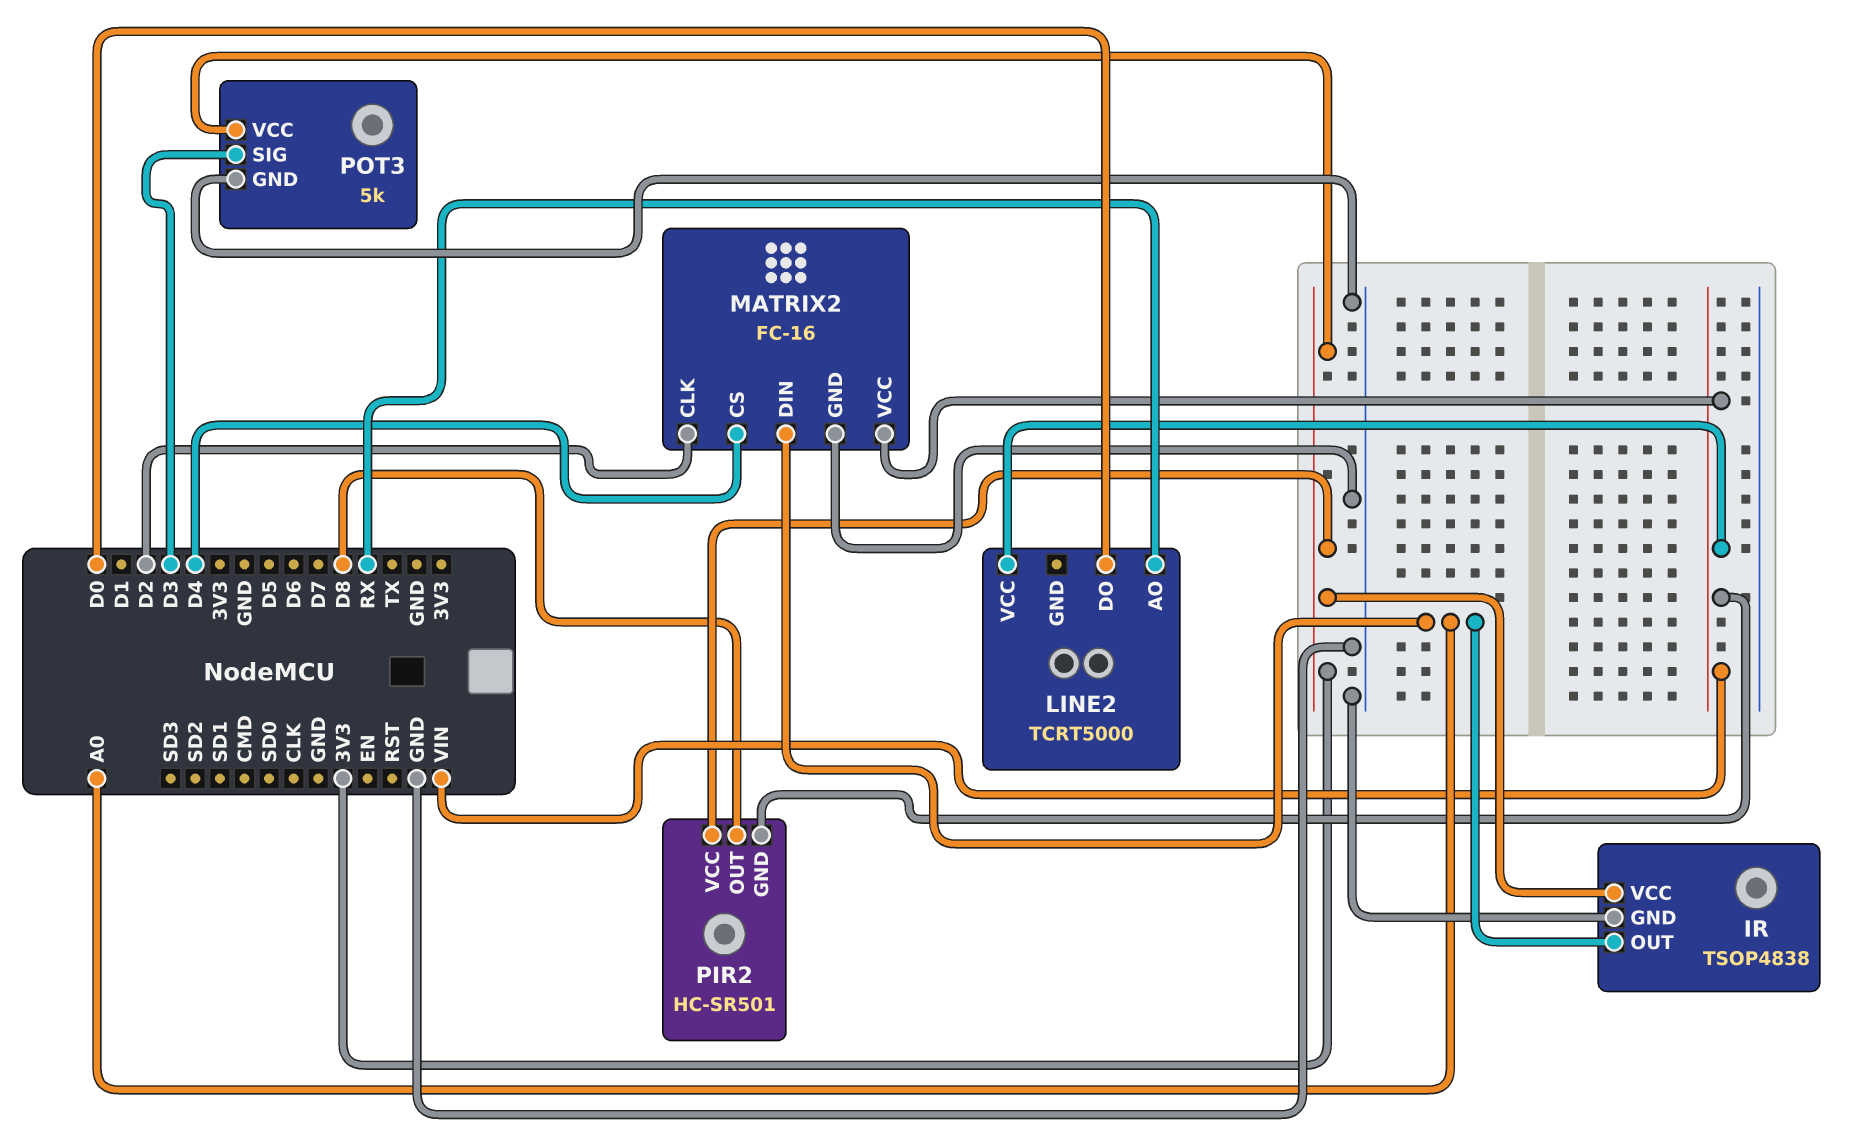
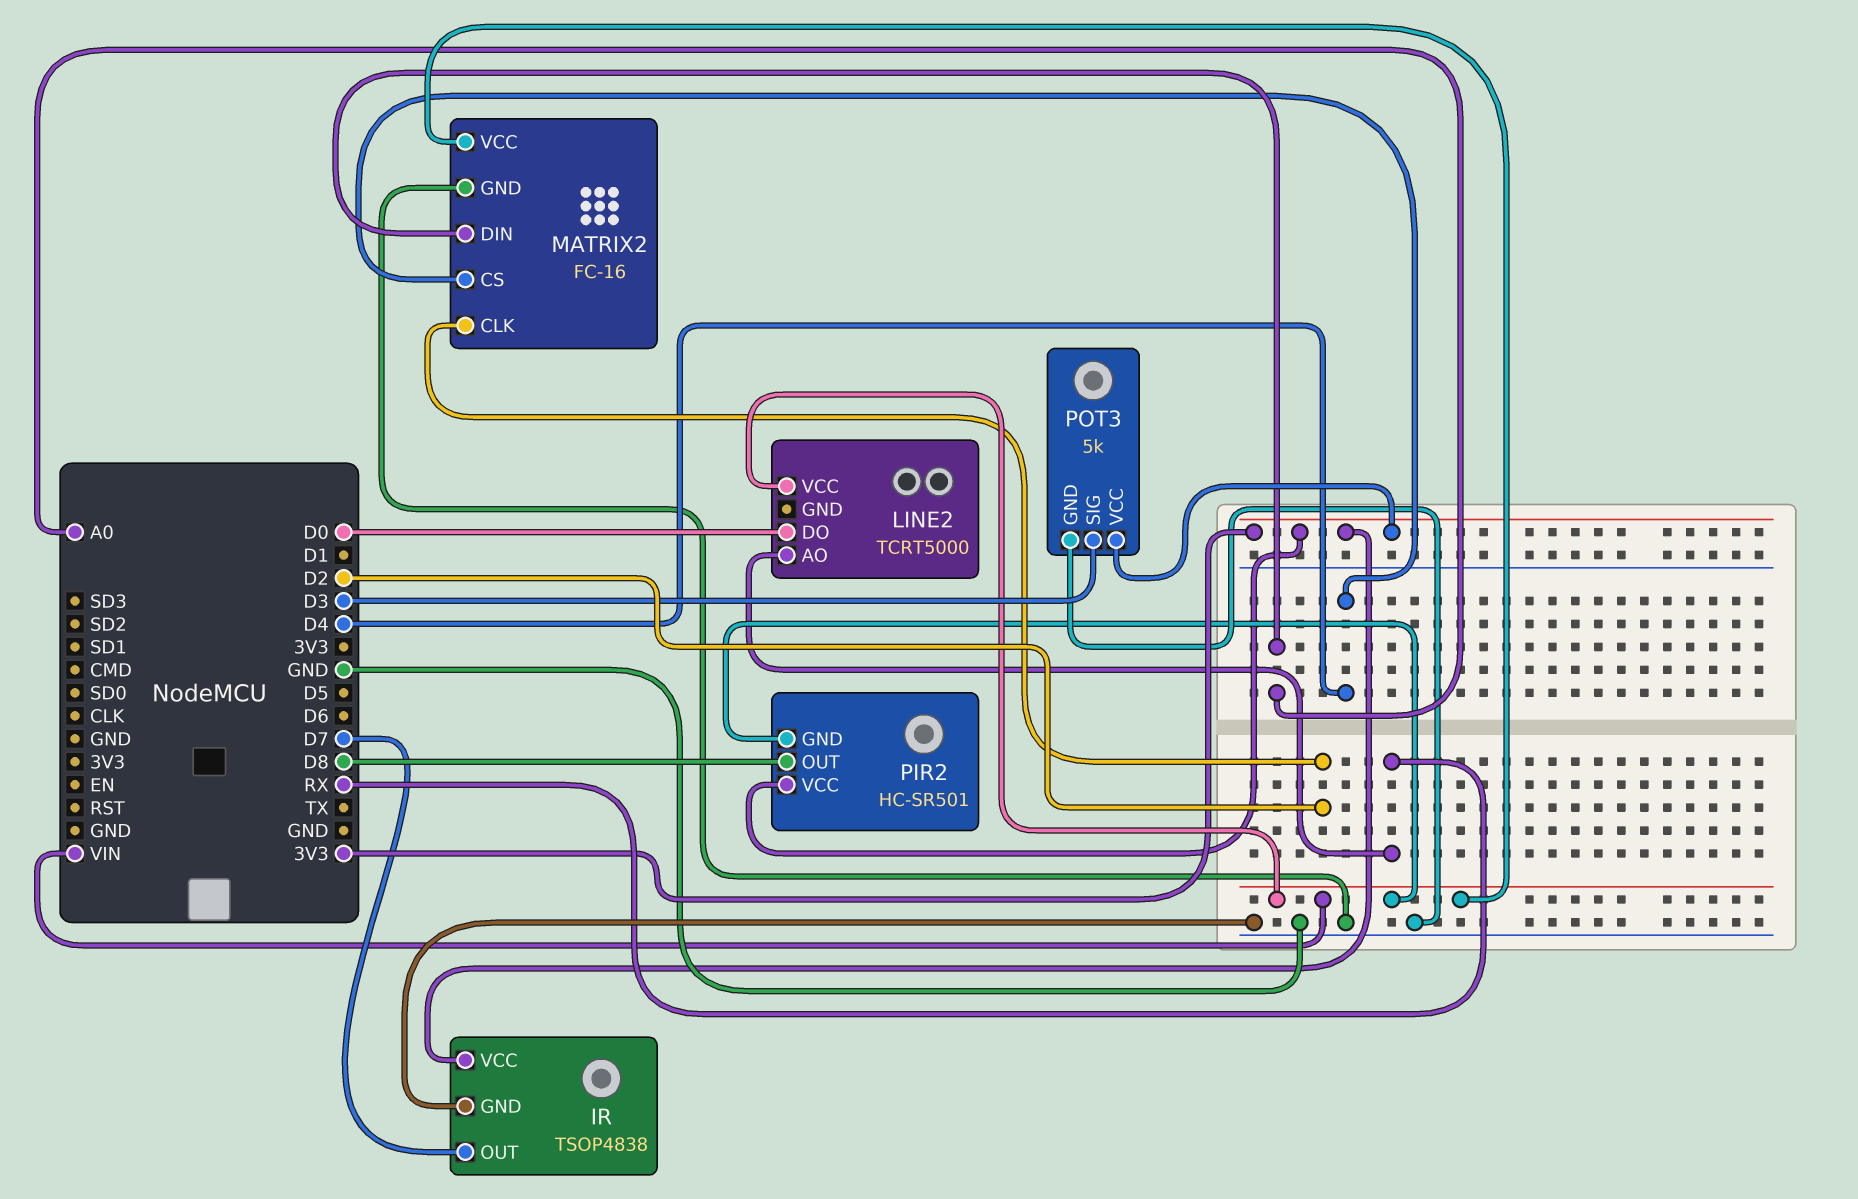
IR pin OUT: A0 -> D7

